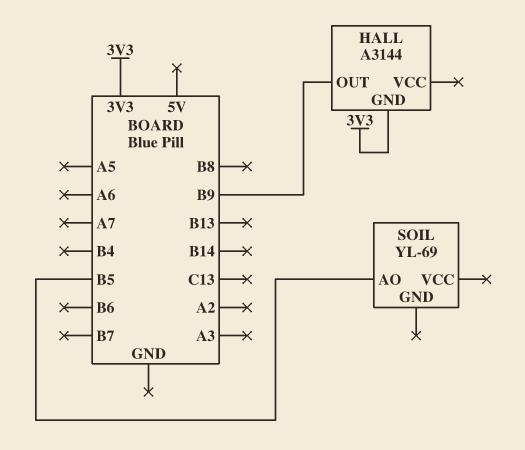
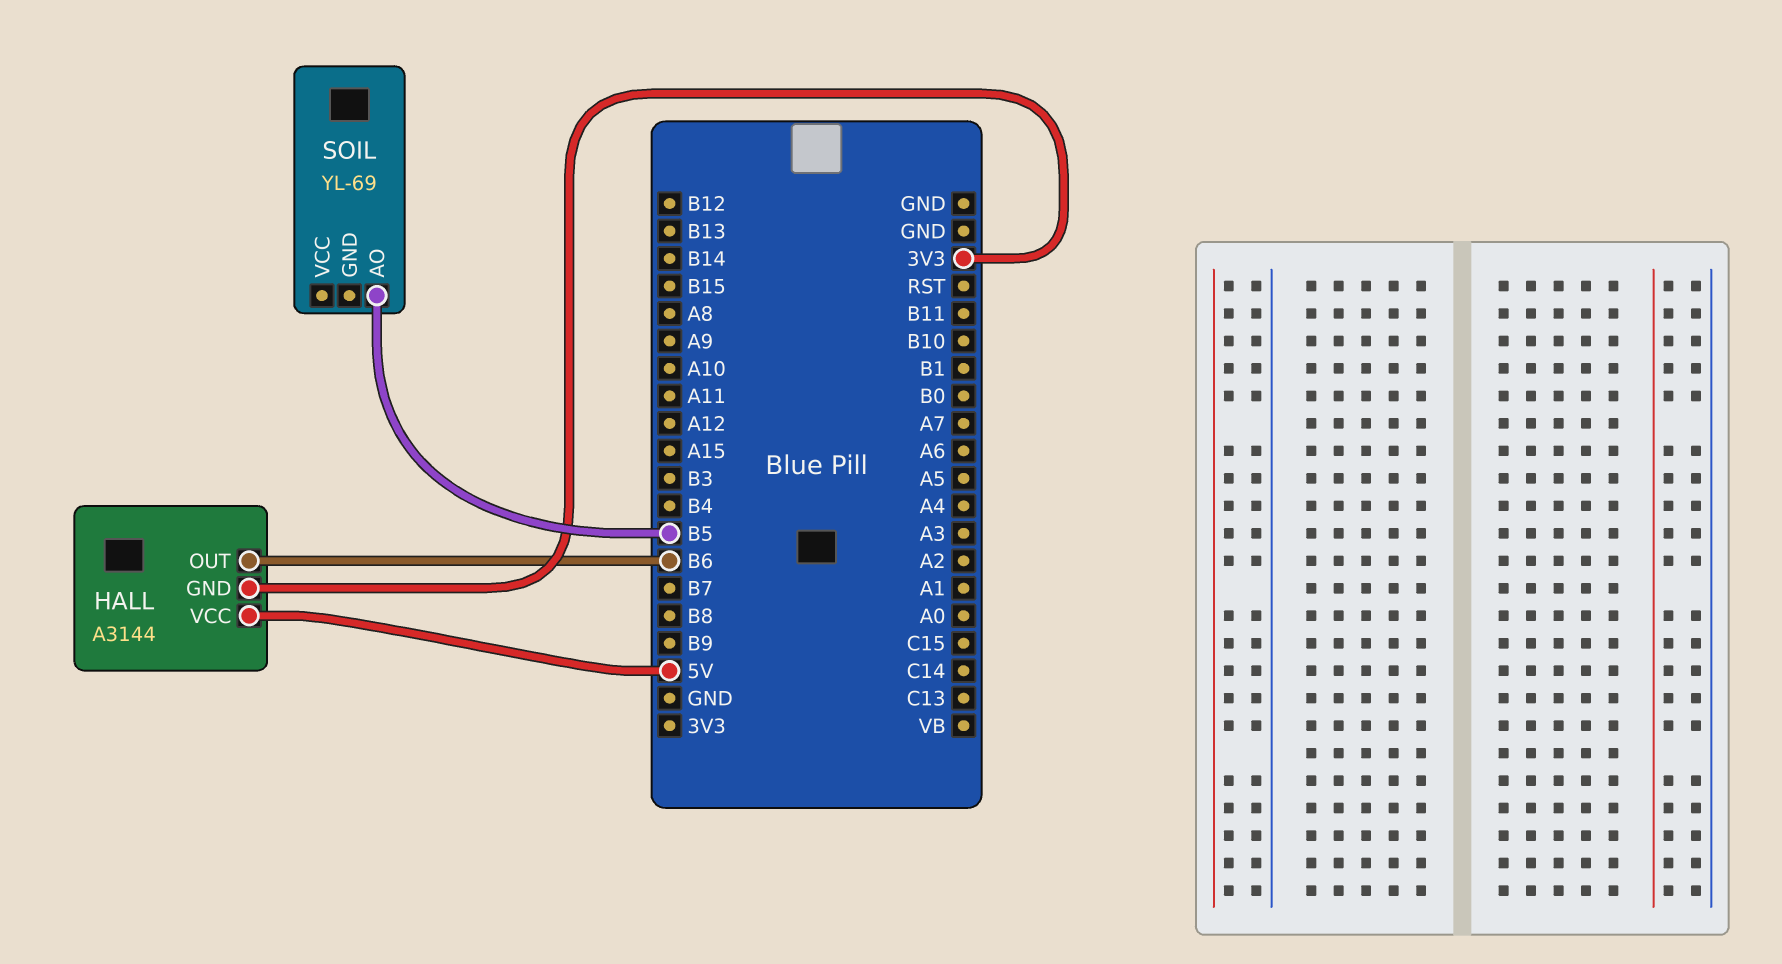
HALL pin OUT: B9 -> B6
HALL pin VCC: none -> 5V

